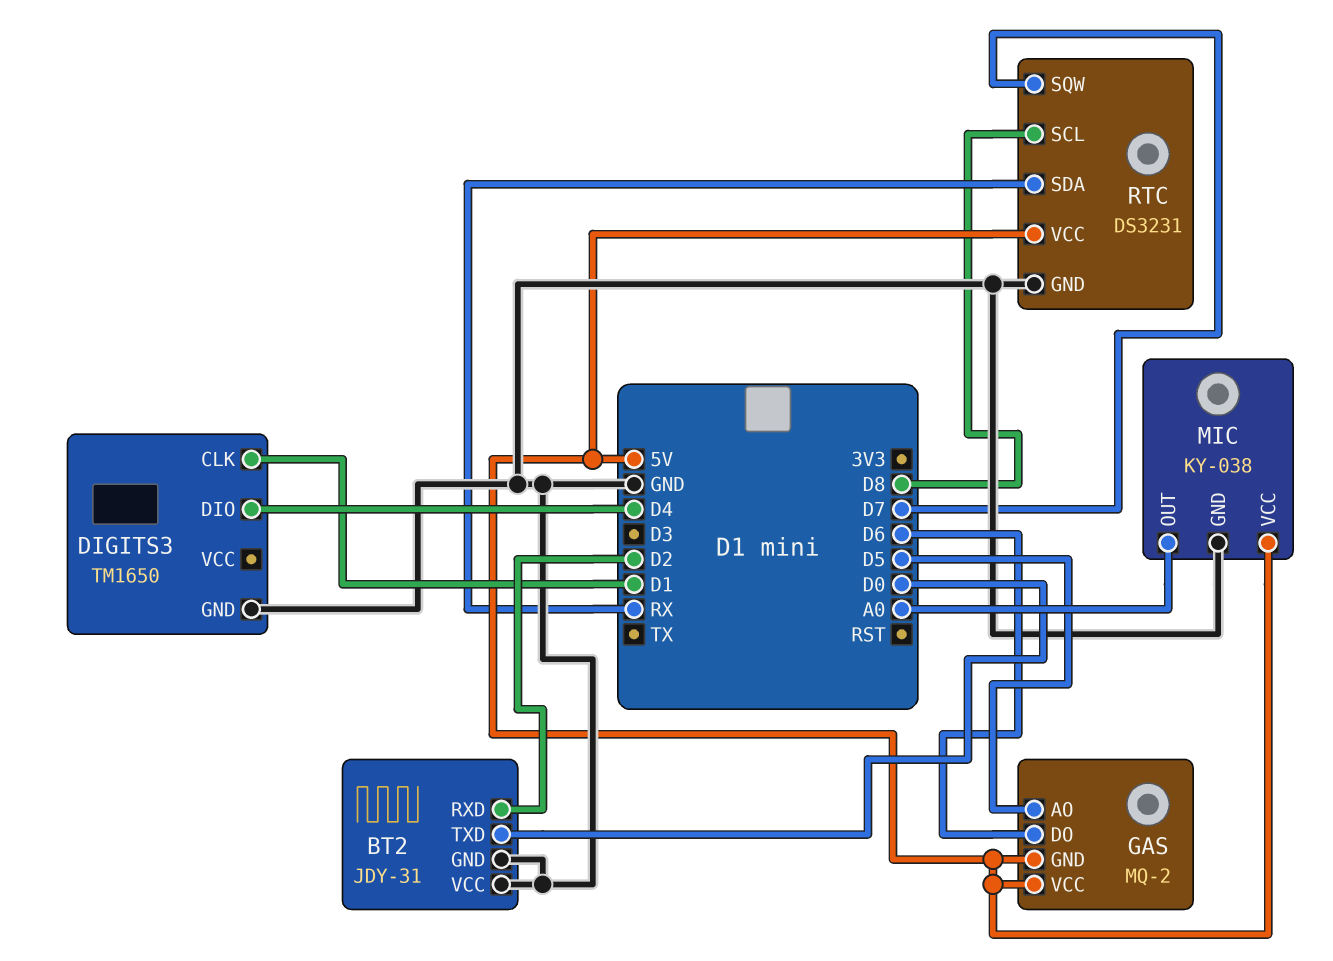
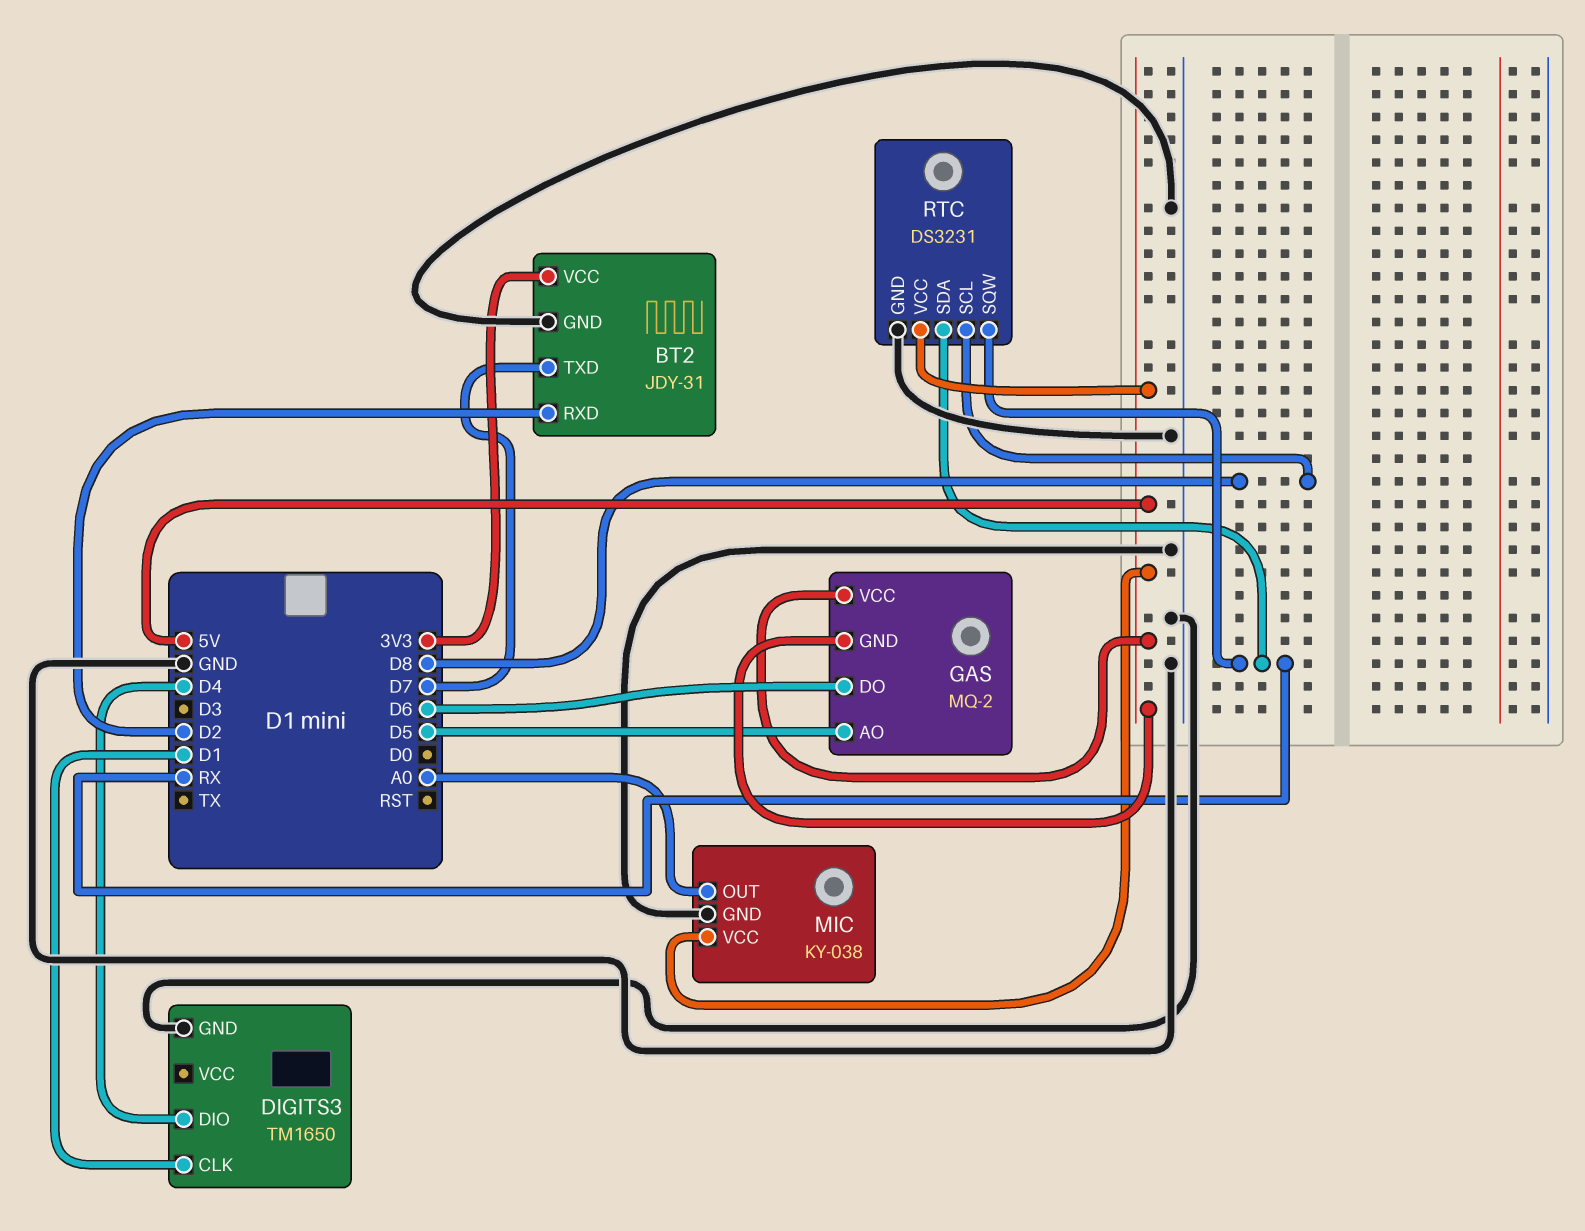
BT2 pin TXD: D0 -> D7
BT2 pin VCC: GND -> 3V3
RTC pin SQW: D7 -> RX

